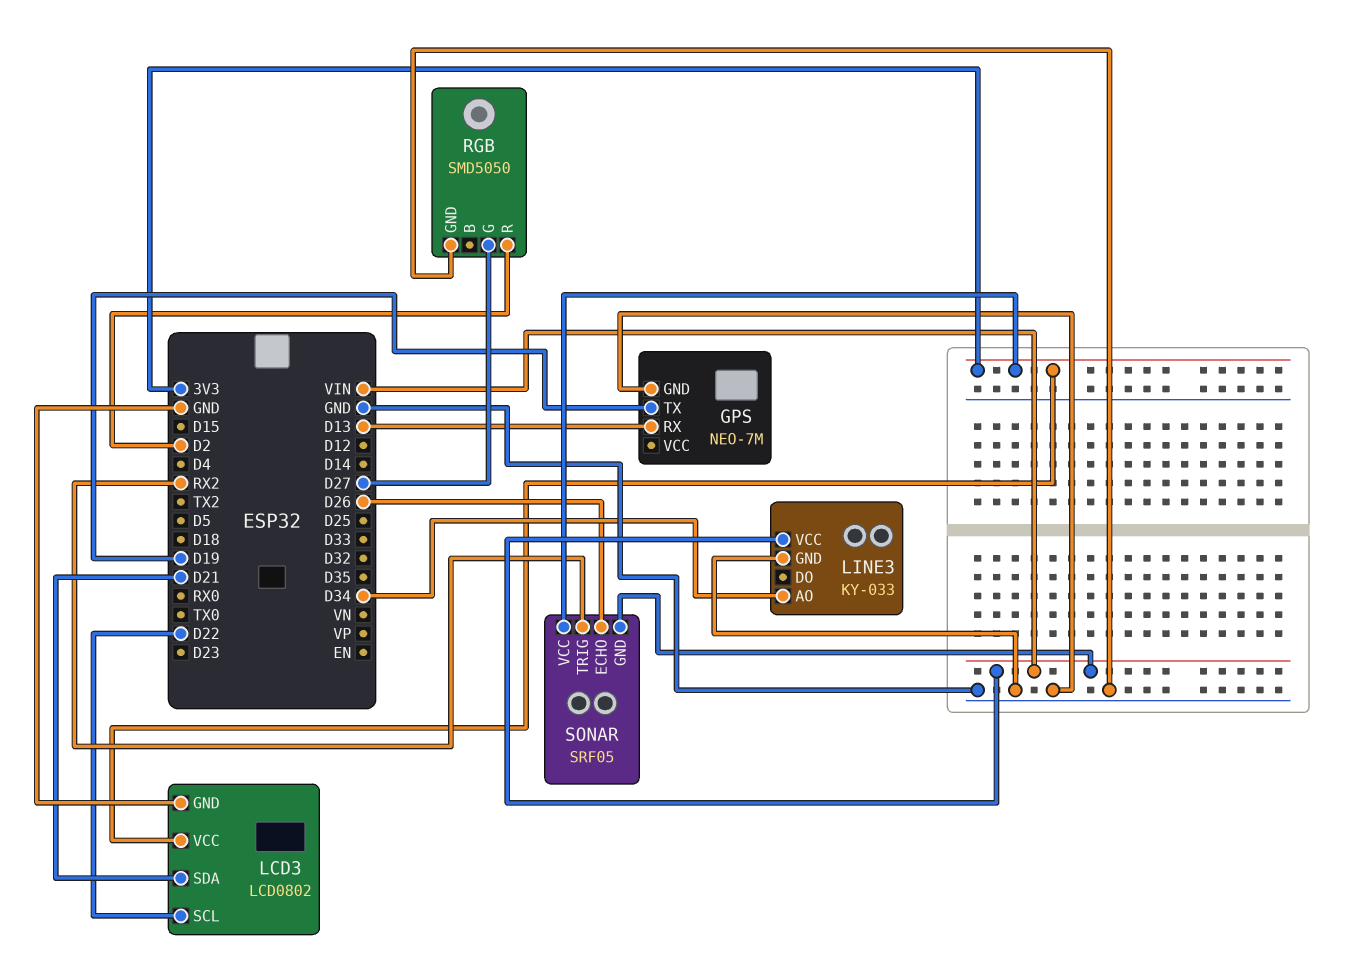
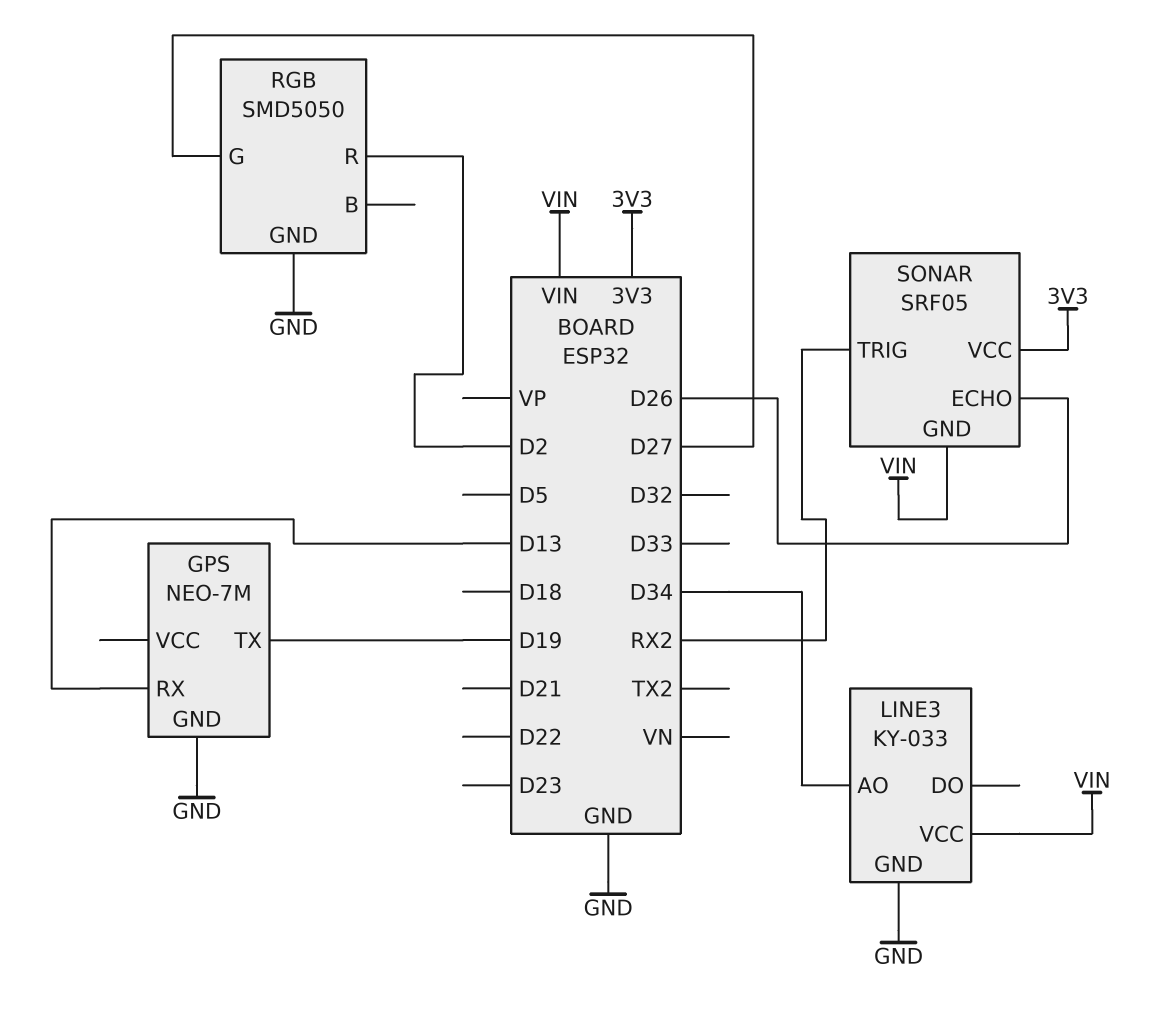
LCD3: LCD0802 -> none
LCD3 pin GND: GND -> none
LCD3 pin SCL: D22 -> none
LCD3 pin SDA: D21 -> none
LCD3 pin VCC: 3V3 -> none

